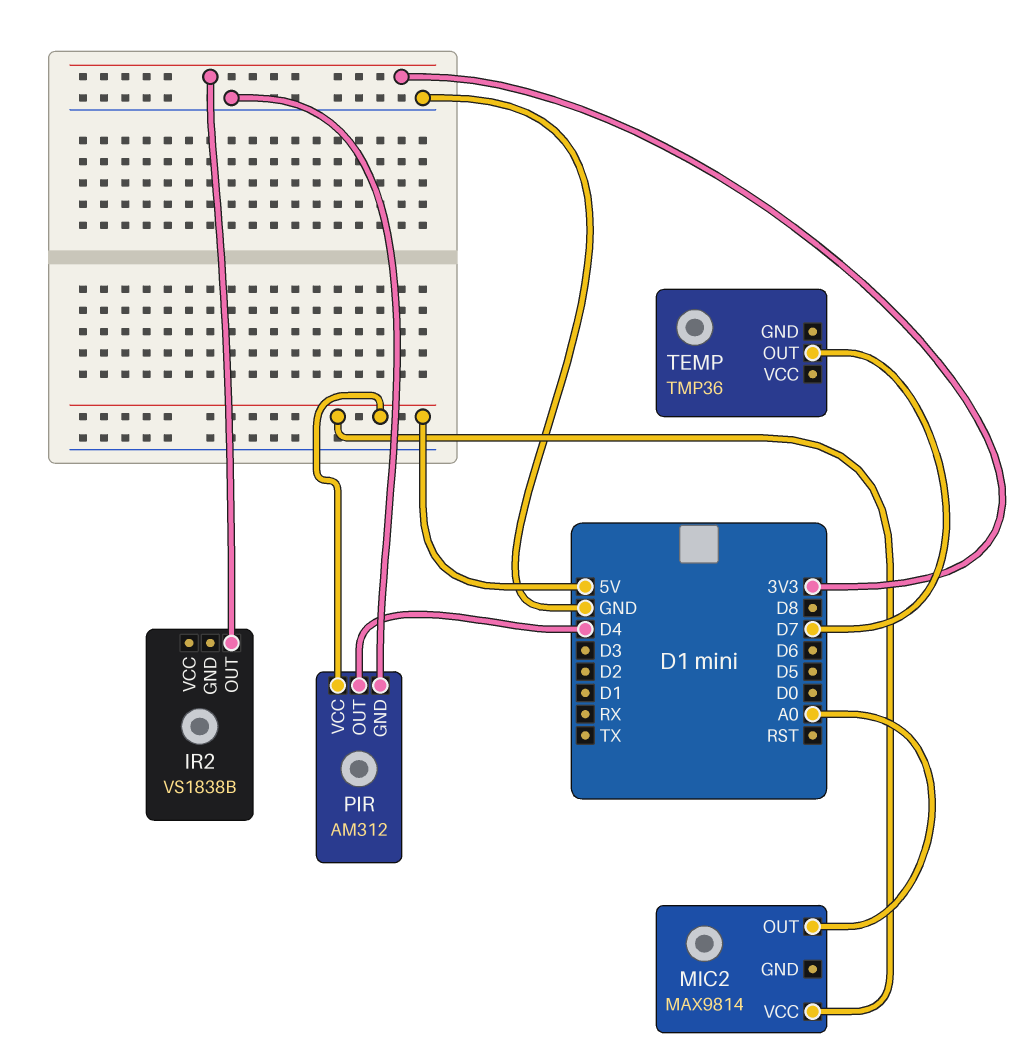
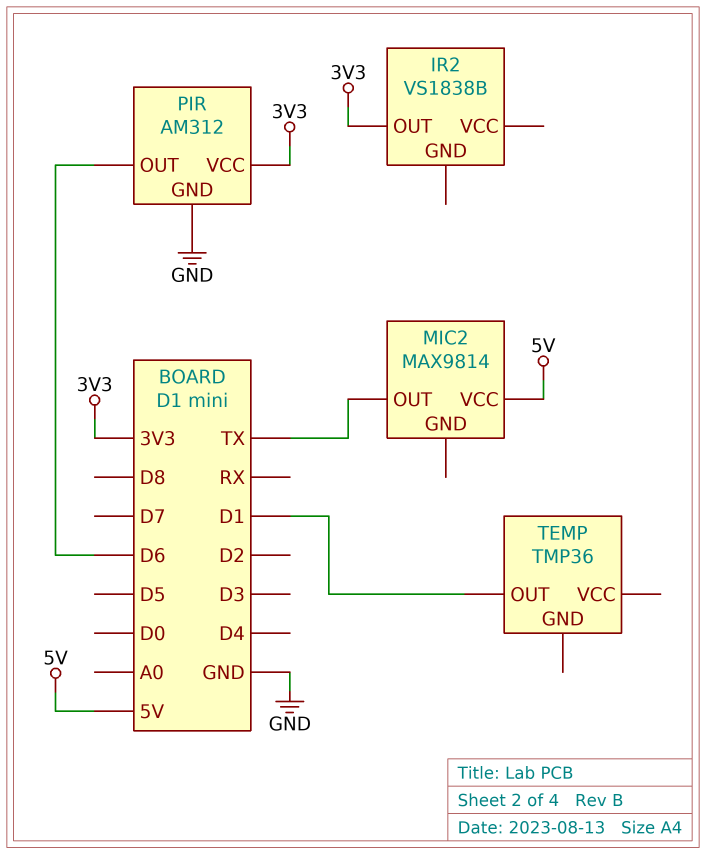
MIC2 pin OUT: A0 -> TX
PIR pin OUT: D4 -> D6
PIR pin VCC: 5V -> 3V3
TEMP pin OUT: D7 -> D1

